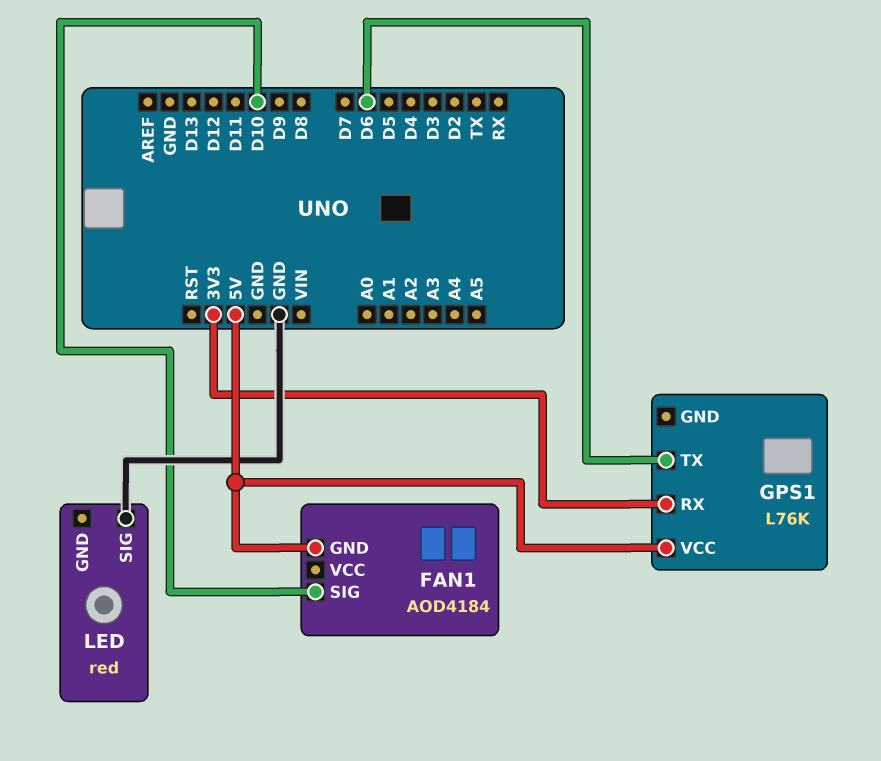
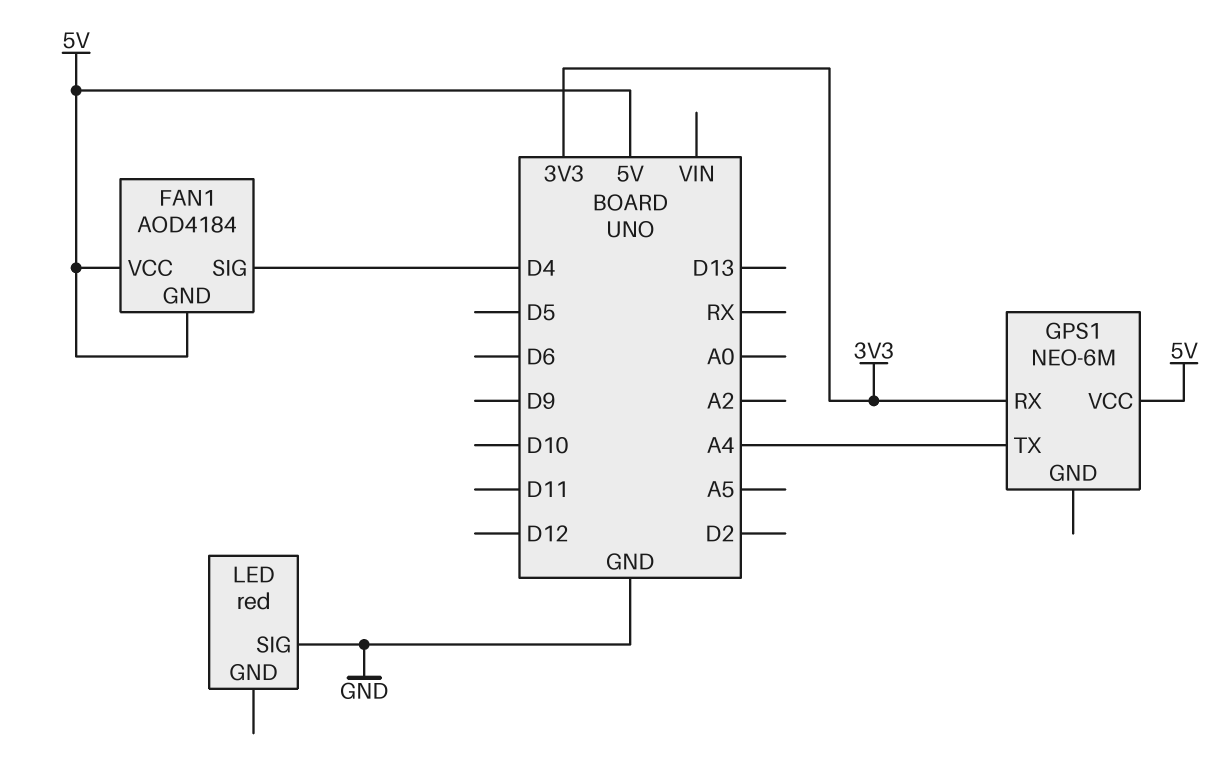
FAN1 pin SIG: D10 -> D4
FAN1 pin VCC: none -> 5V
GPS1: L76K -> NEO-6M
GPS1 pin TX: D6 -> A4

